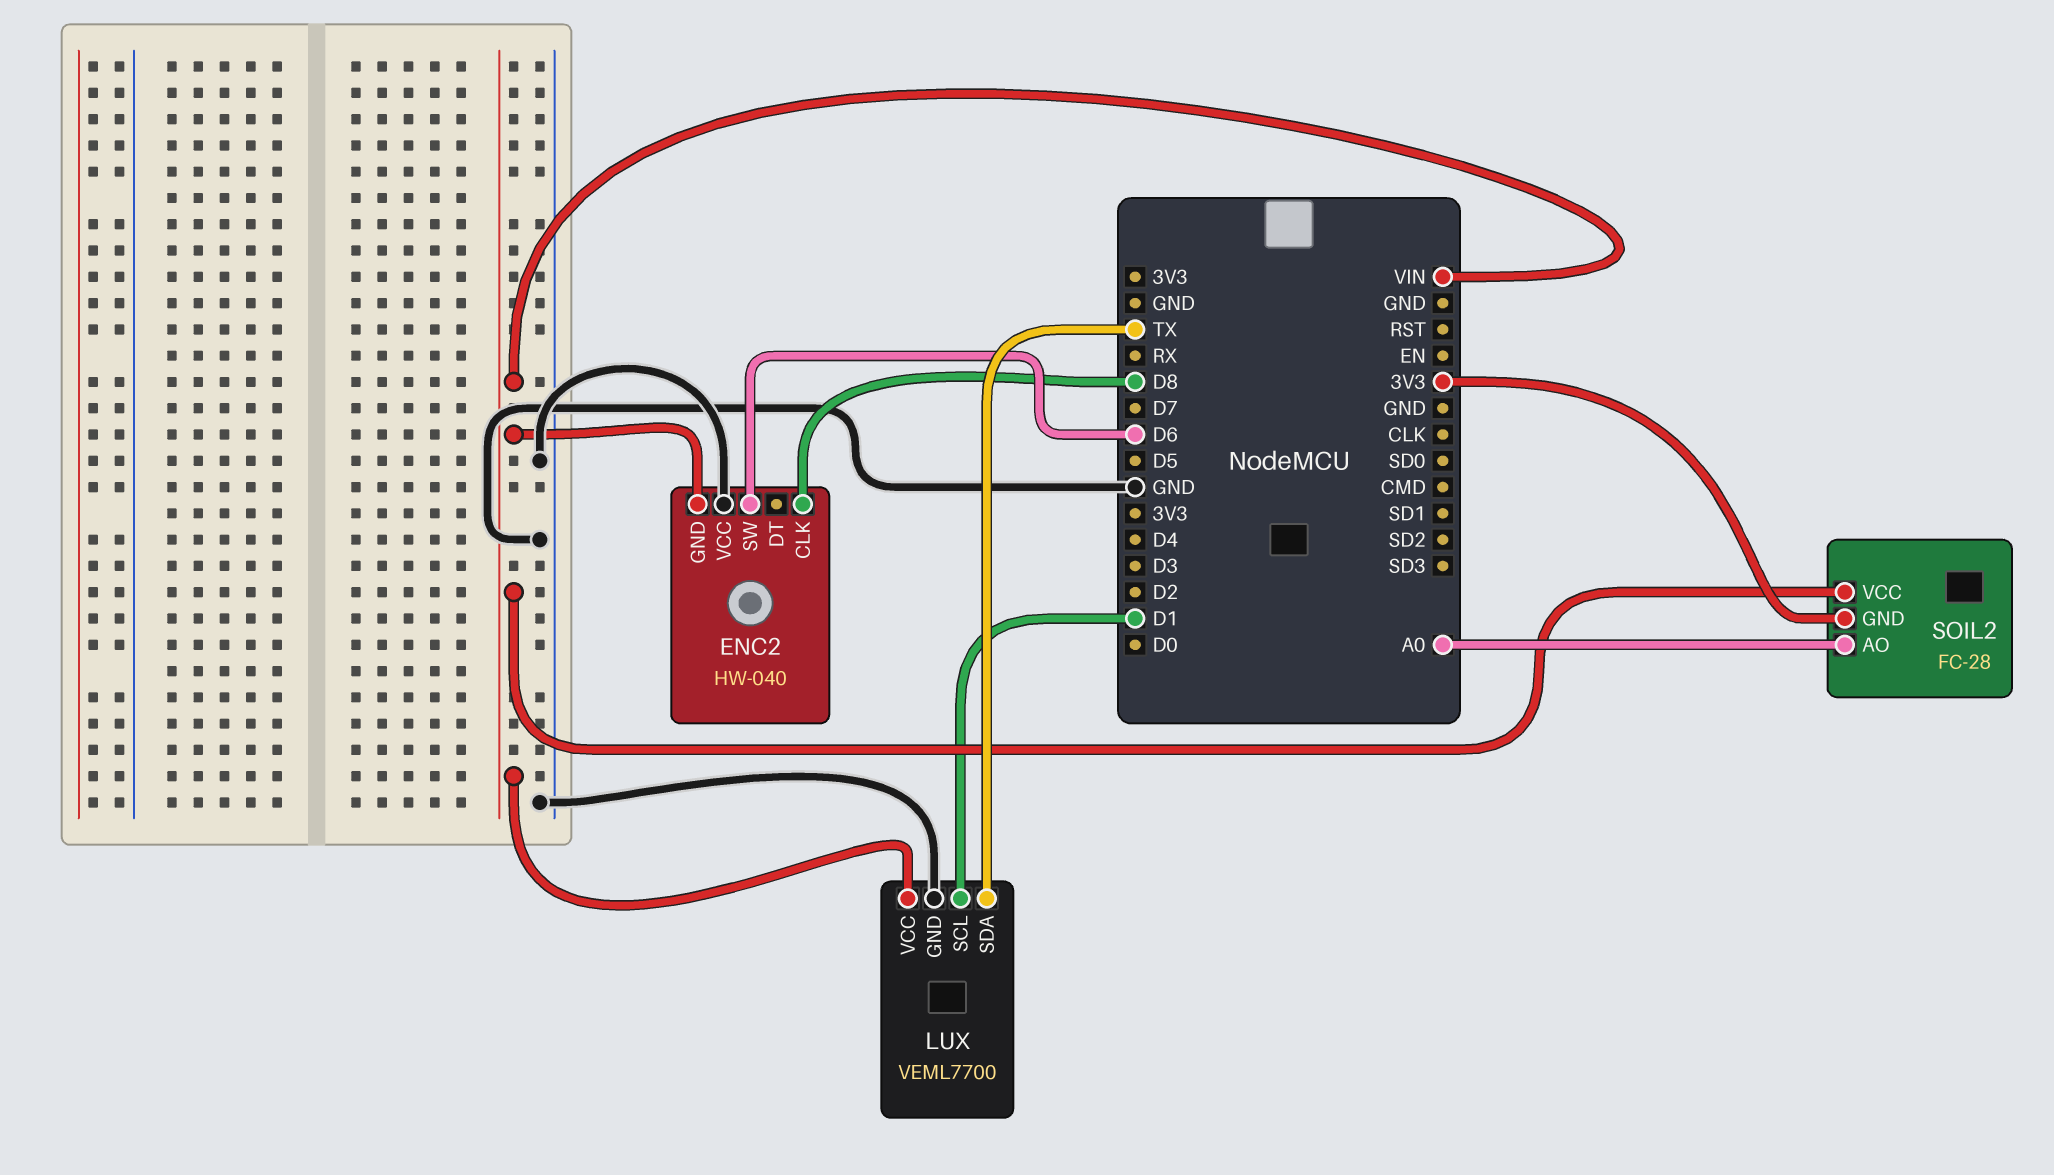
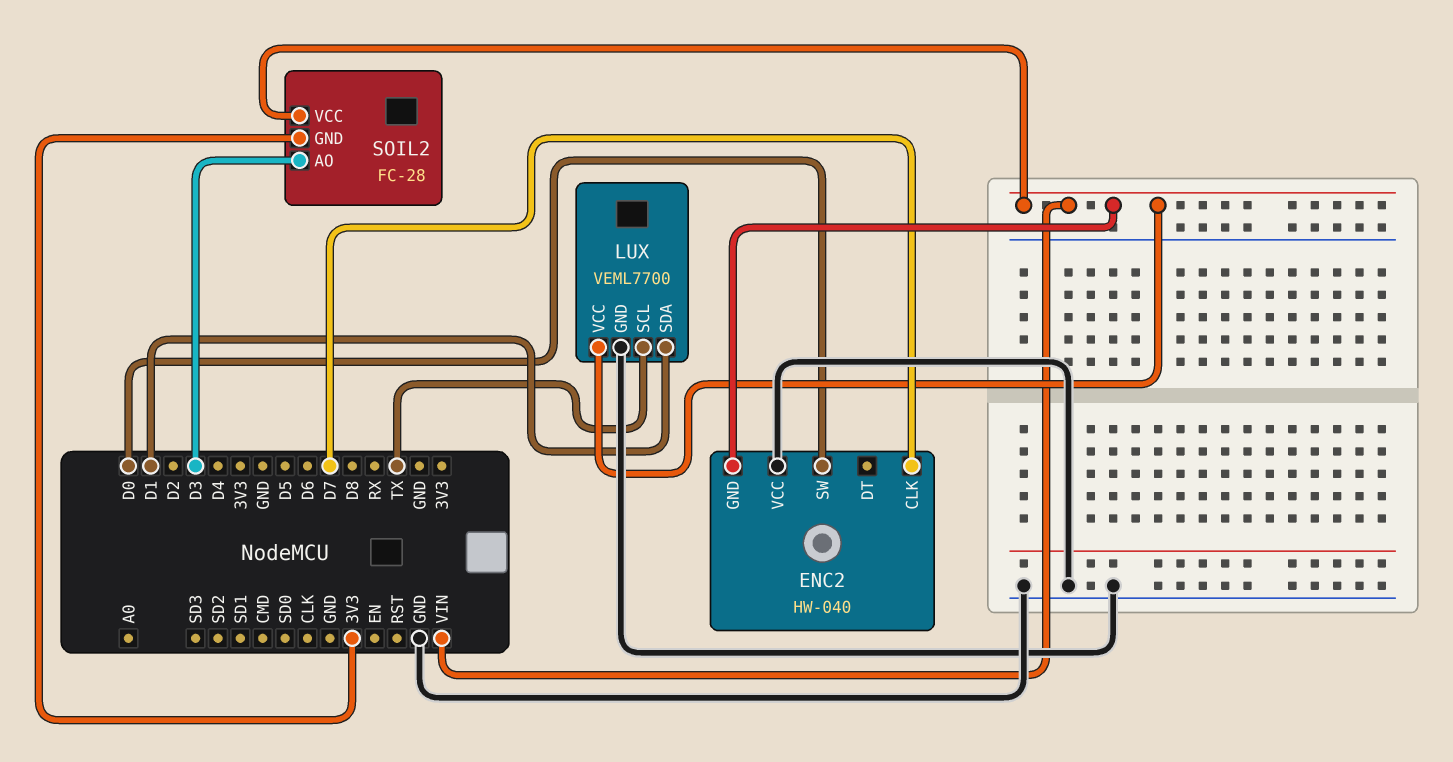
ENC2 pin CLK: D8 -> D7
ENC2 pin SW: D6 -> D0
LUX pin SCL: D1 -> TX
LUX pin SDA: TX -> D1
SOIL2 pin AO: A0 -> D3

